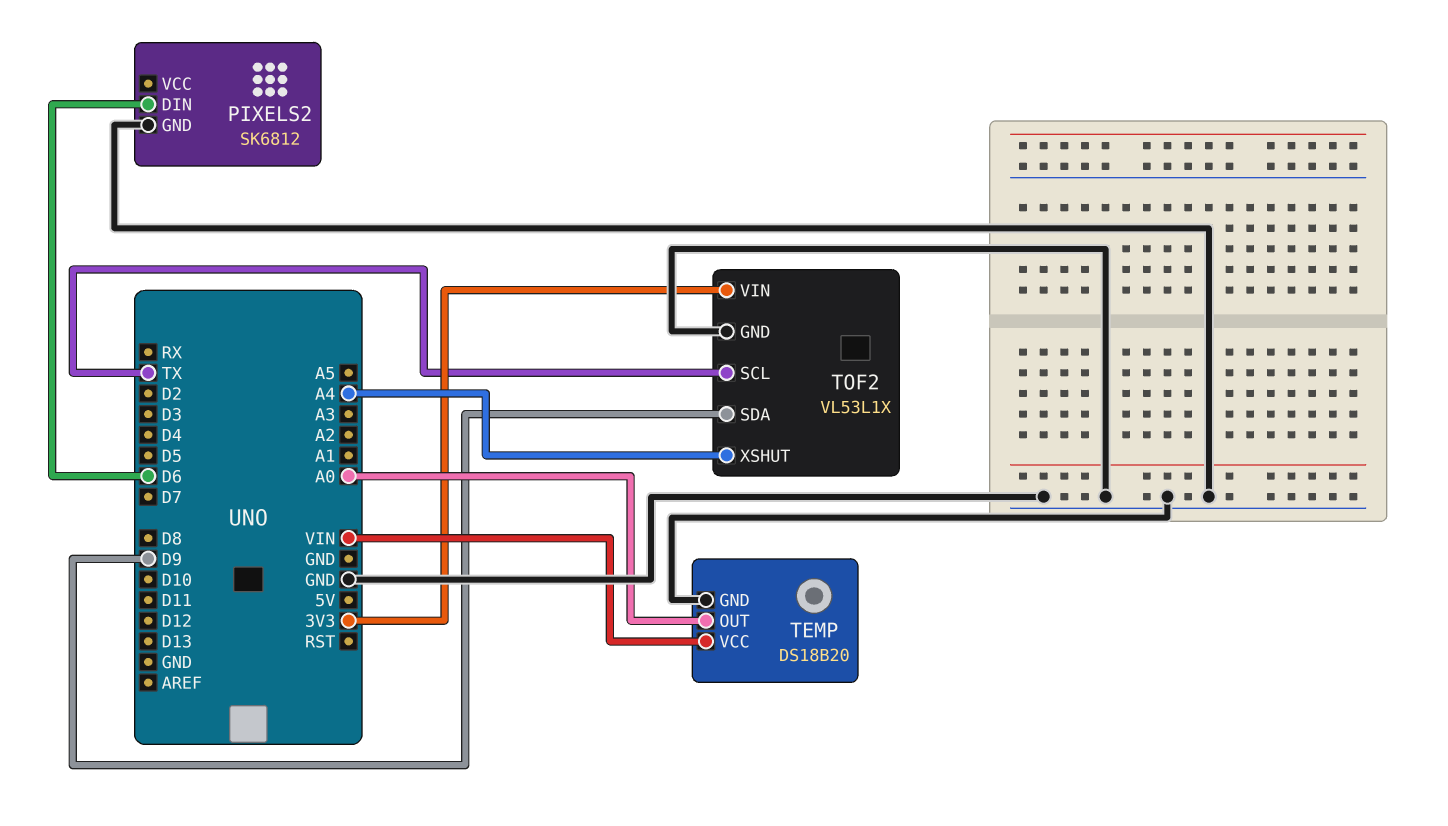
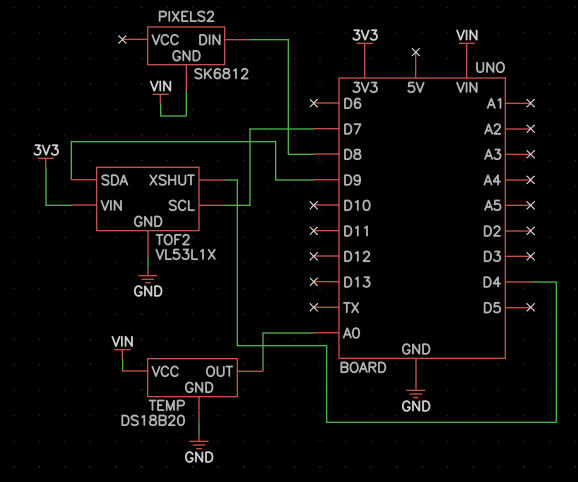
PIXELS2 pin DIN: D6 -> D8
PIXELS2 pin GND: GND -> VIN
TOF2 pin SCL: TX -> D7
TOF2 pin XSHUT: A4 -> D4

